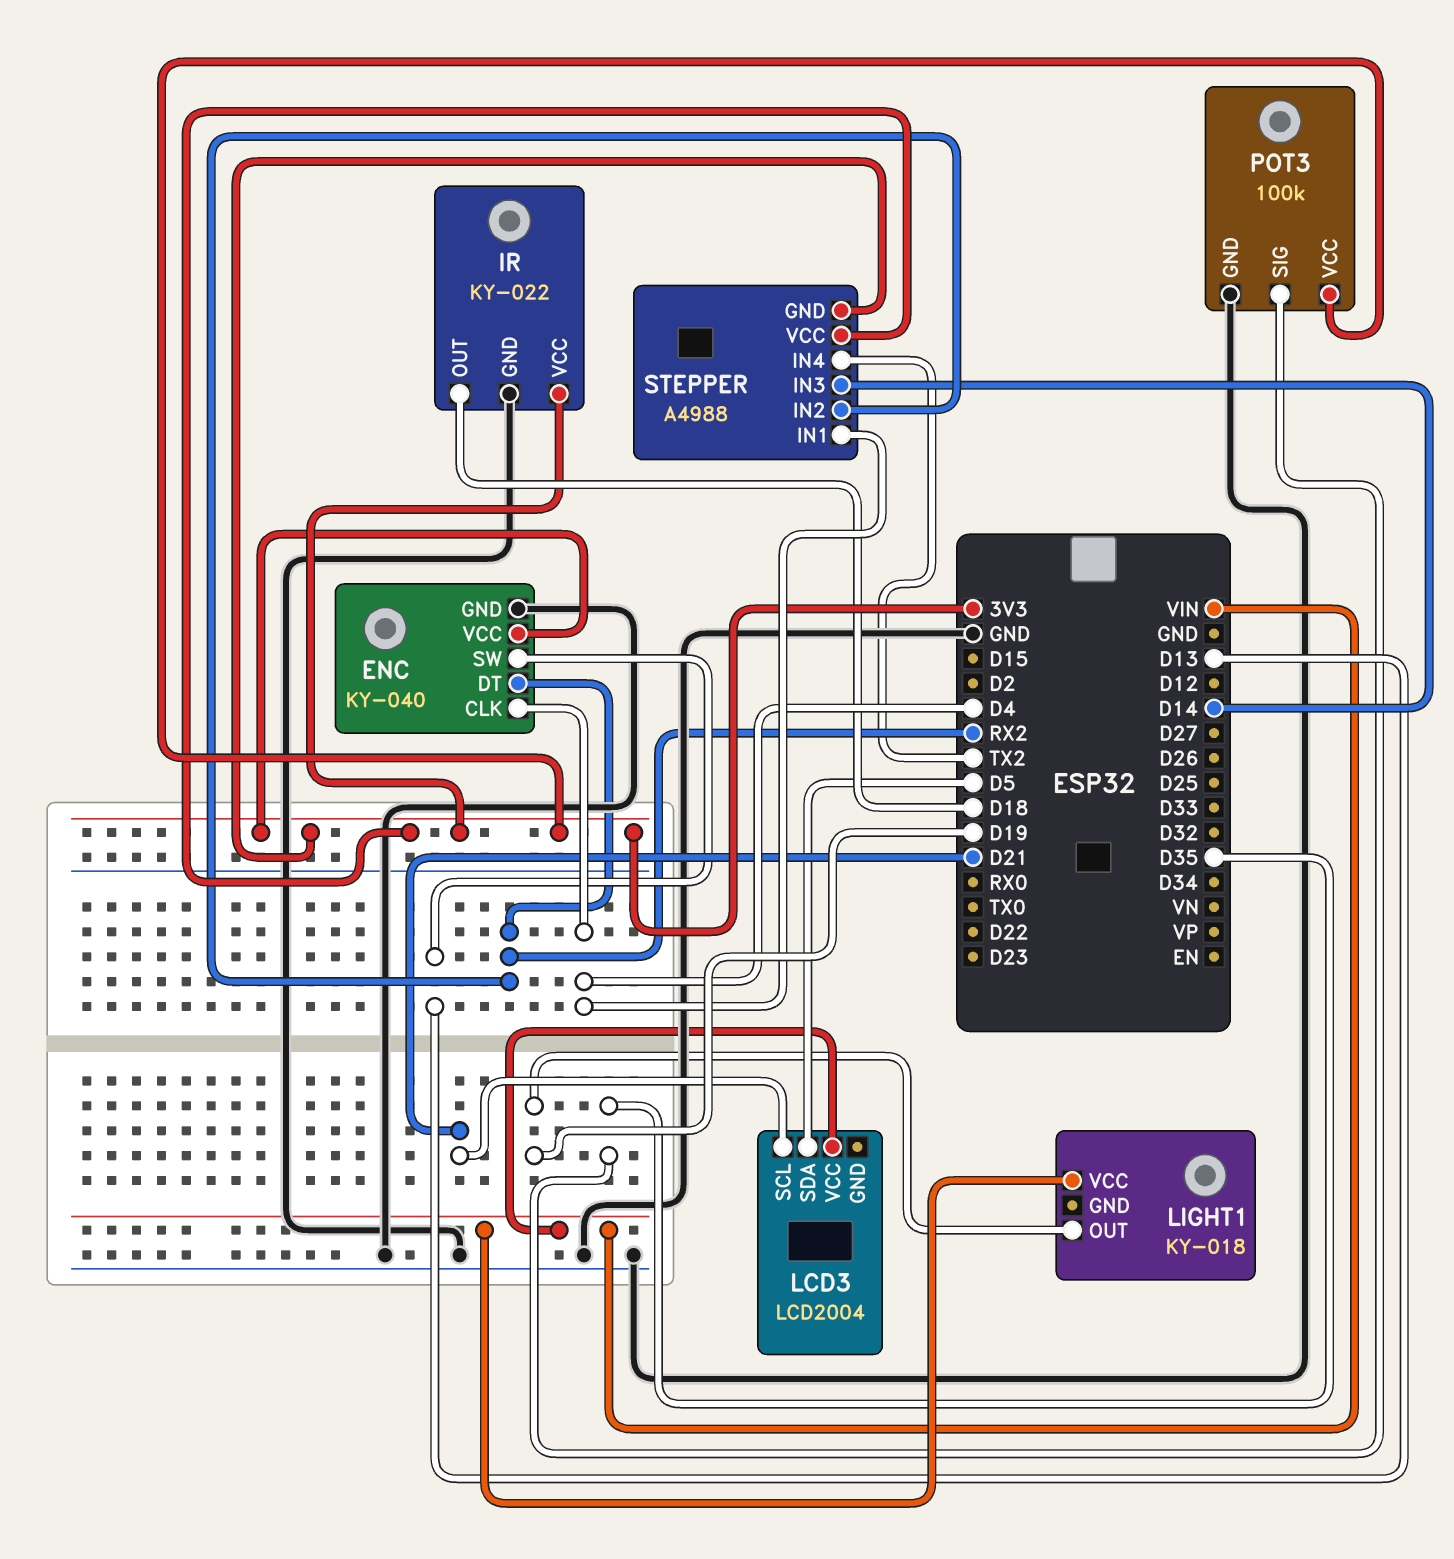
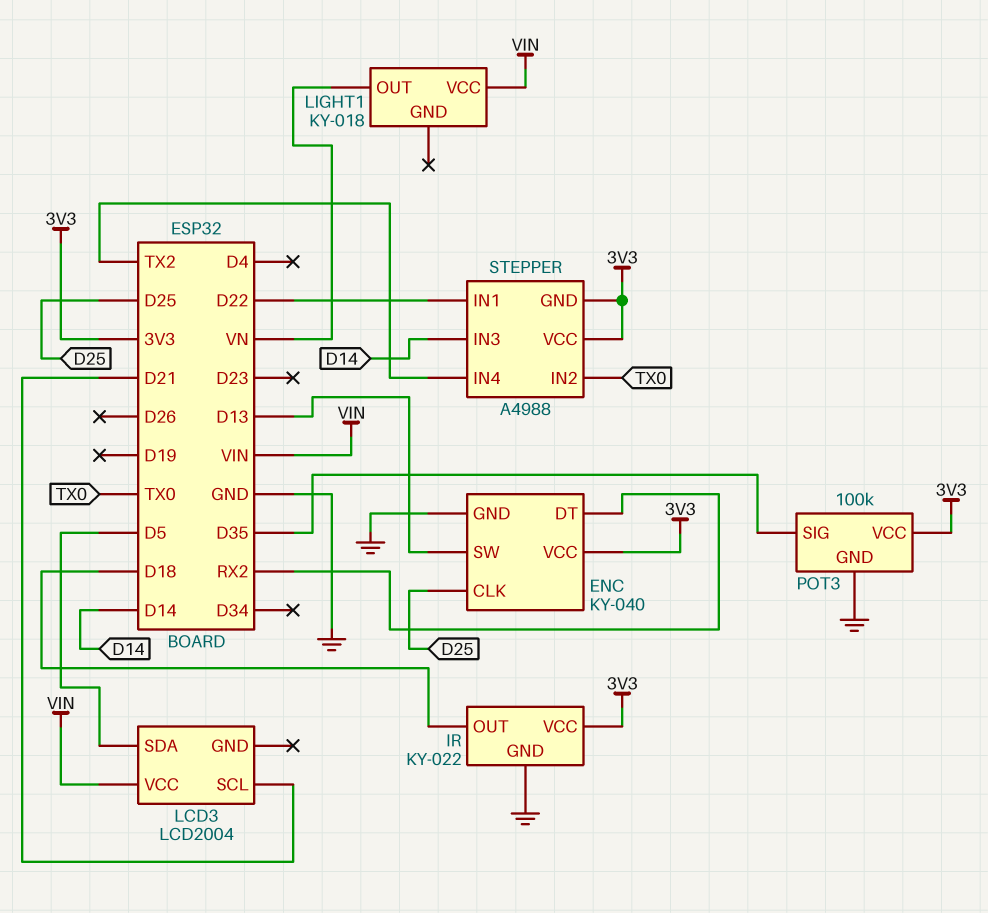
ENC pin CLK: D4 -> D25
LIGHT1 pin OUT: D19 -> VN
STEPPER pin IN1: D4 -> D22
STEPPER pin IN2: RX2 -> TX0

